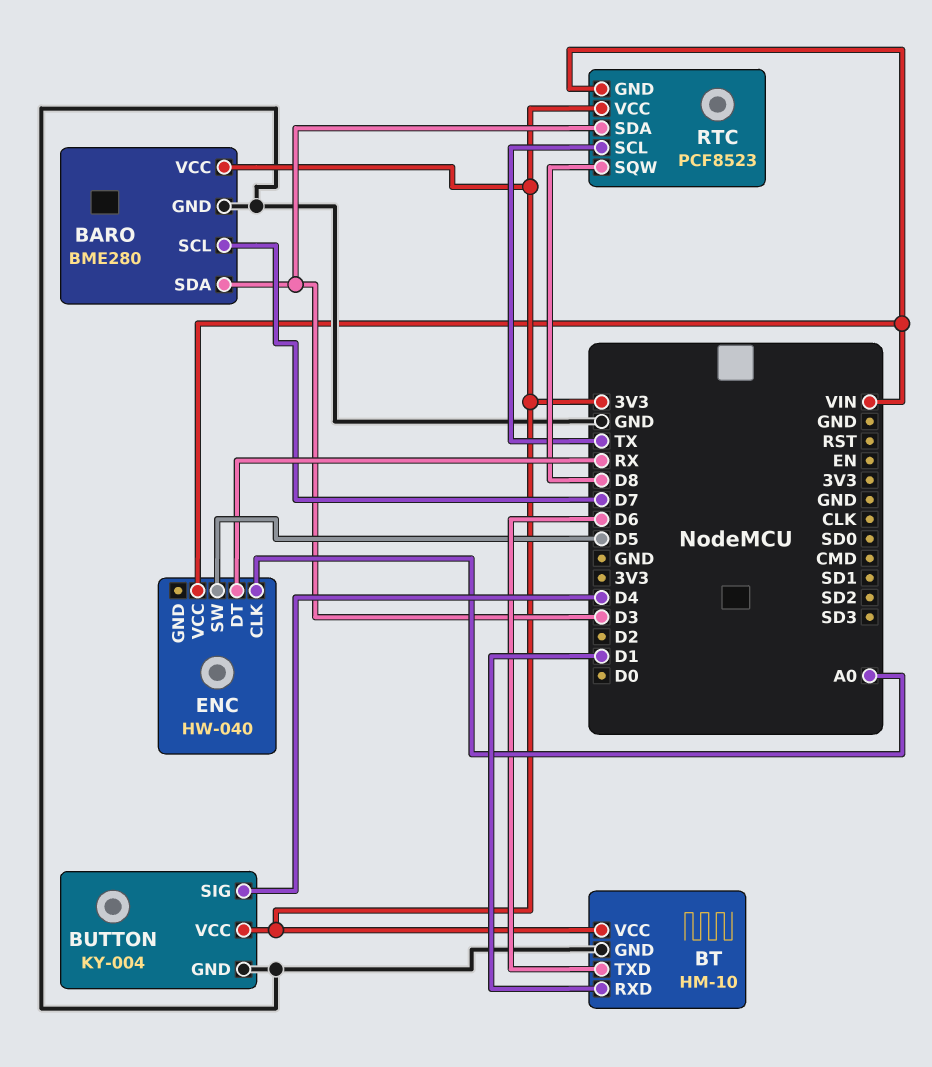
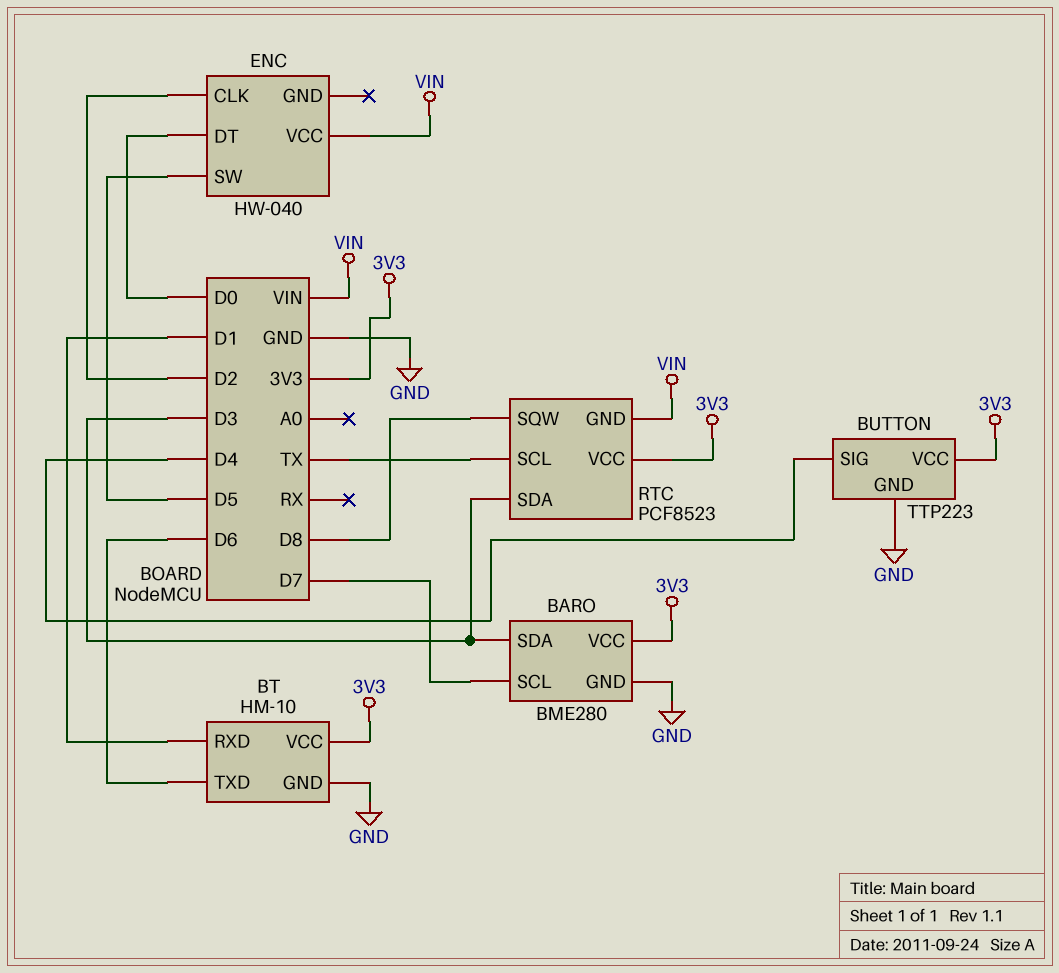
BUTTON: KY-004 -> TTP223
ENC pin CLK: A0 -> D2
ENC pin DT: RX -> D0

